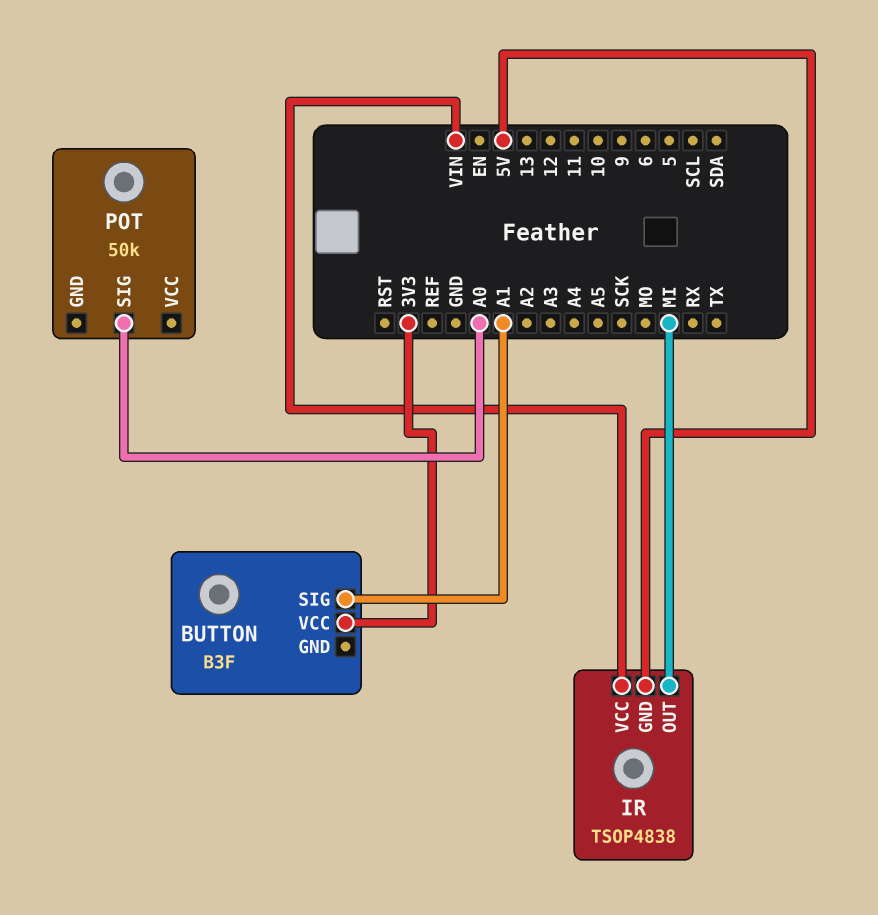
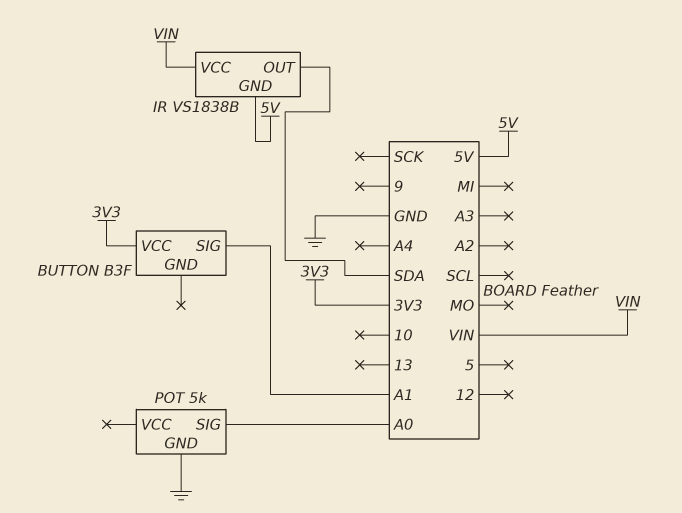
IR: TSOP4838 -> VS1838B
IR pin OUT: MI -> SDA
POT: 50k -> 5k
POT pin GND: none -> GND

